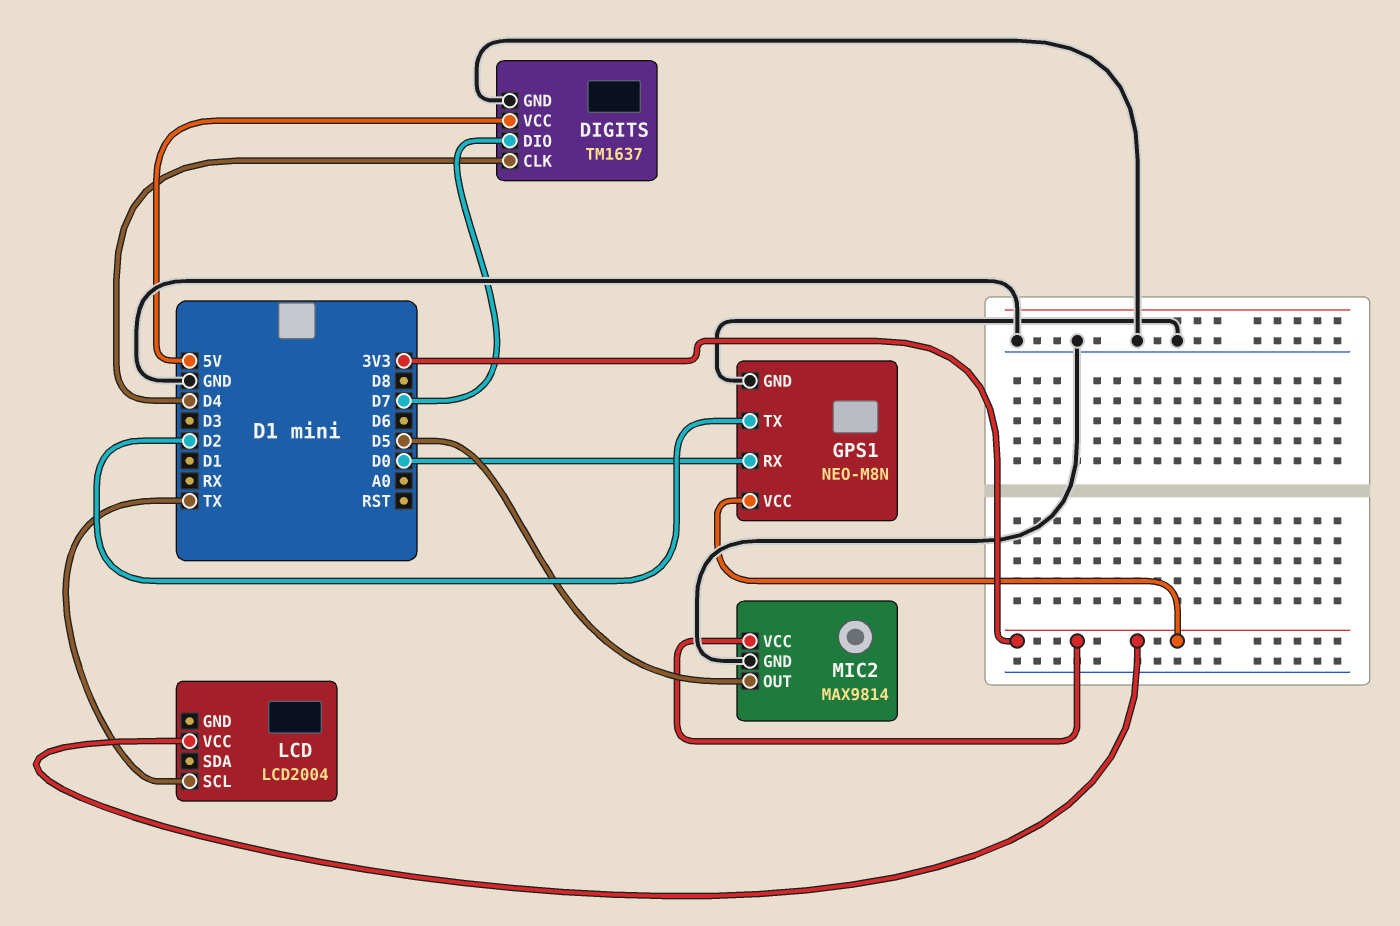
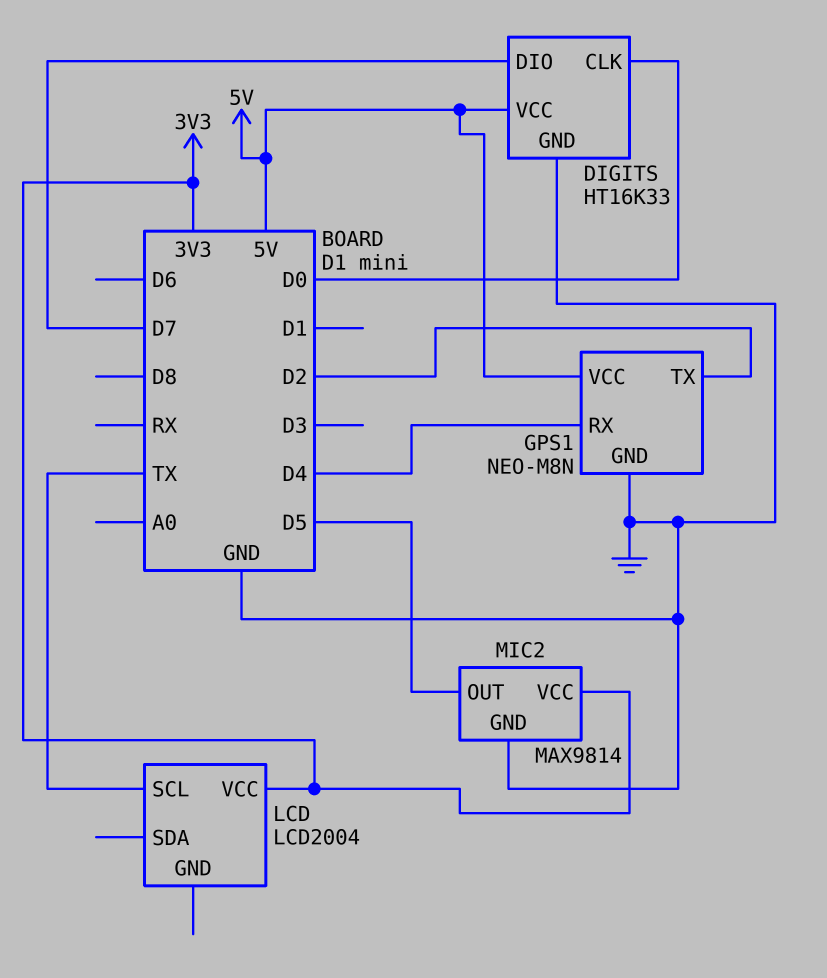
DIGITS: TM1637 -> HT16K33
DIGITS pin CLK: D4 -> D0
GPS1 pin RX: D0 -> D4
GPS1 pin VCC: 3V3 -> 5V

